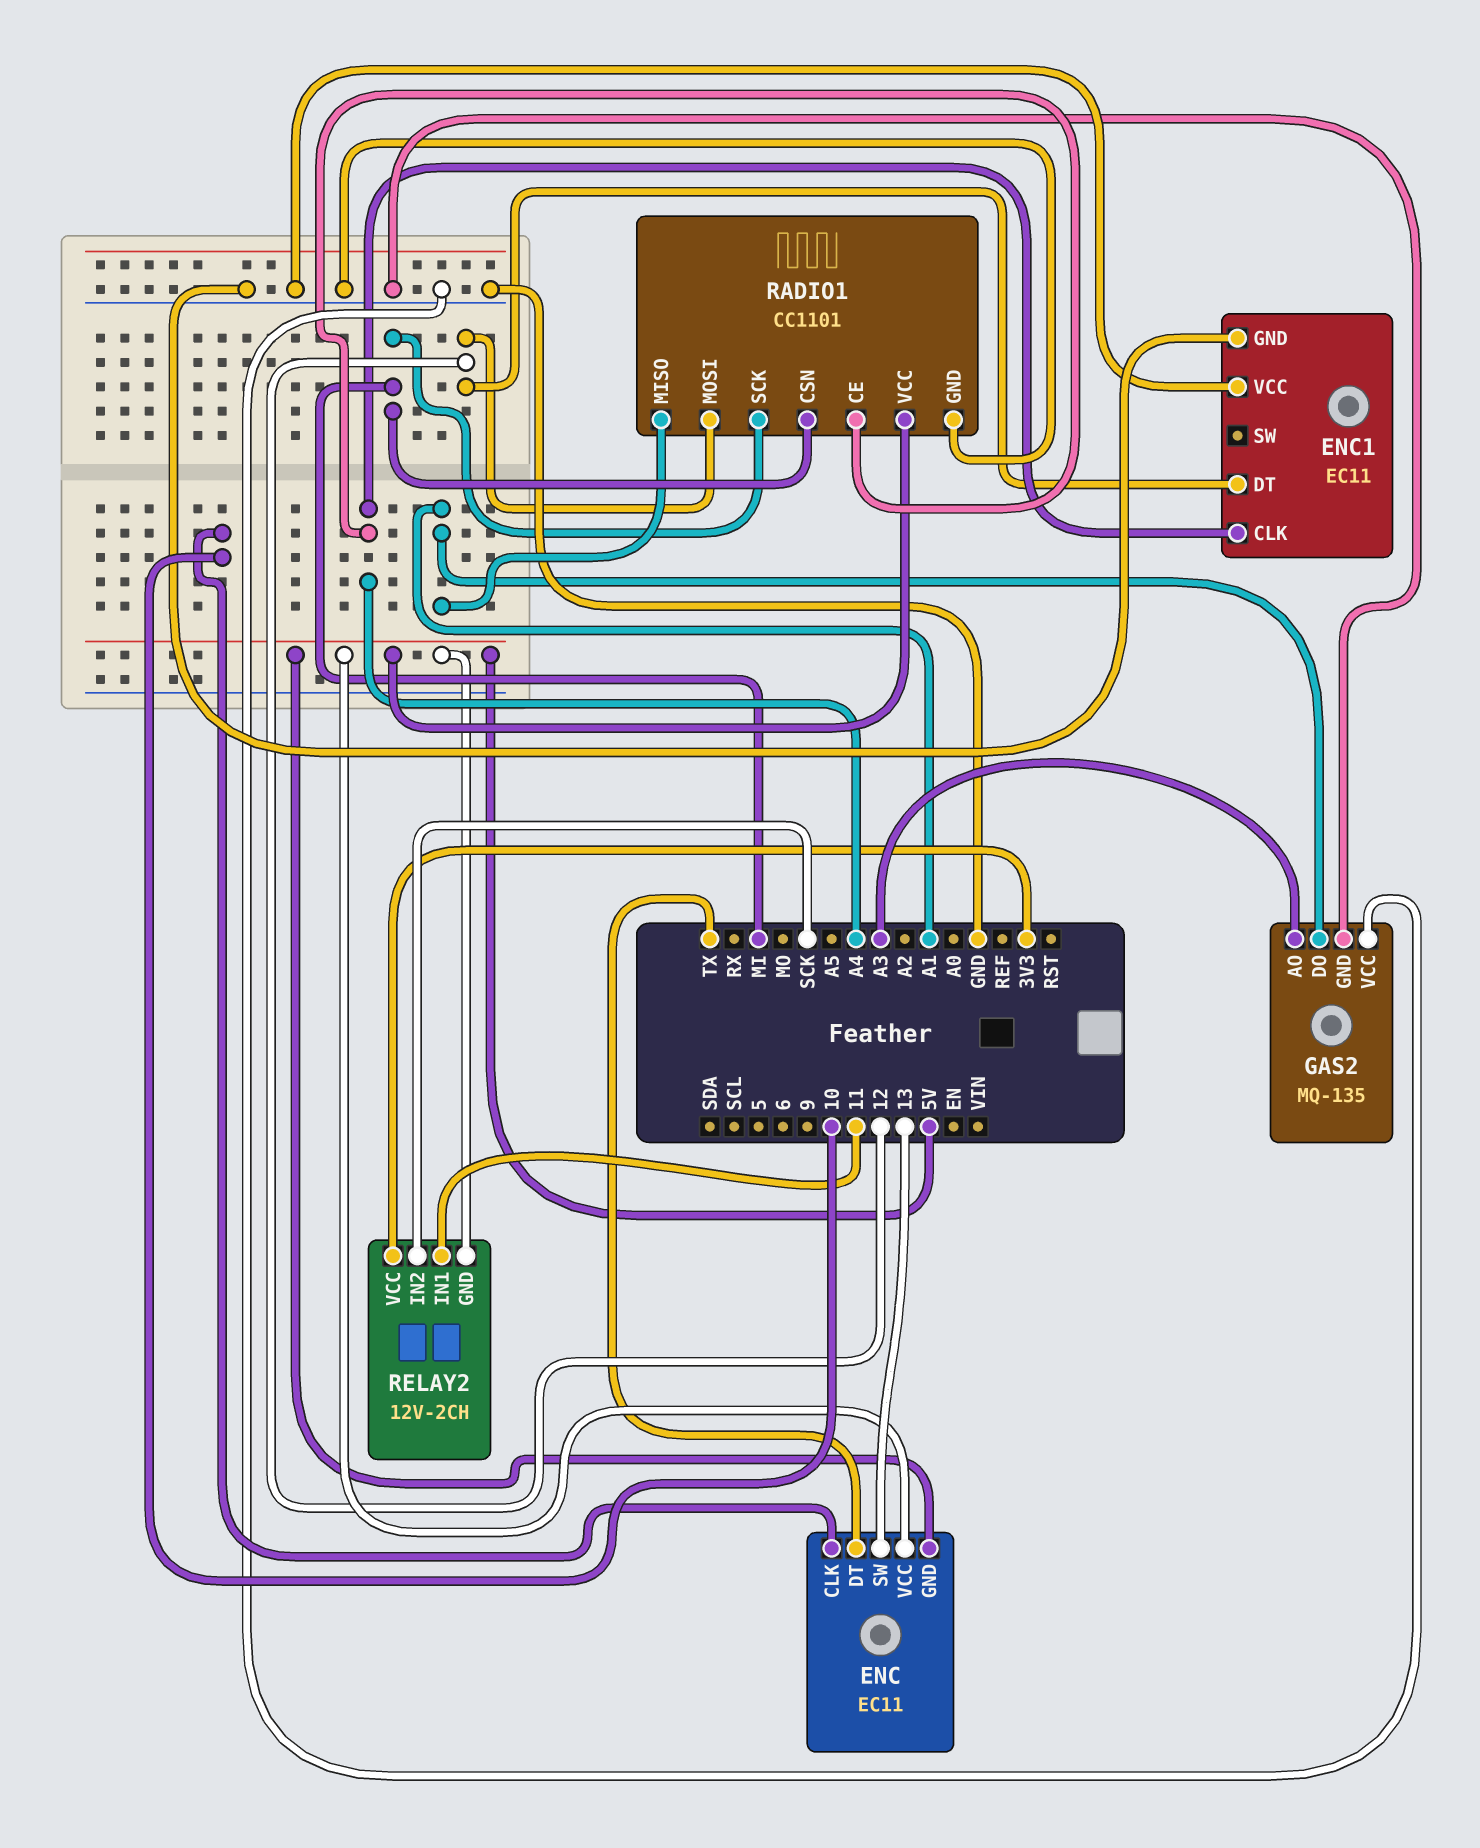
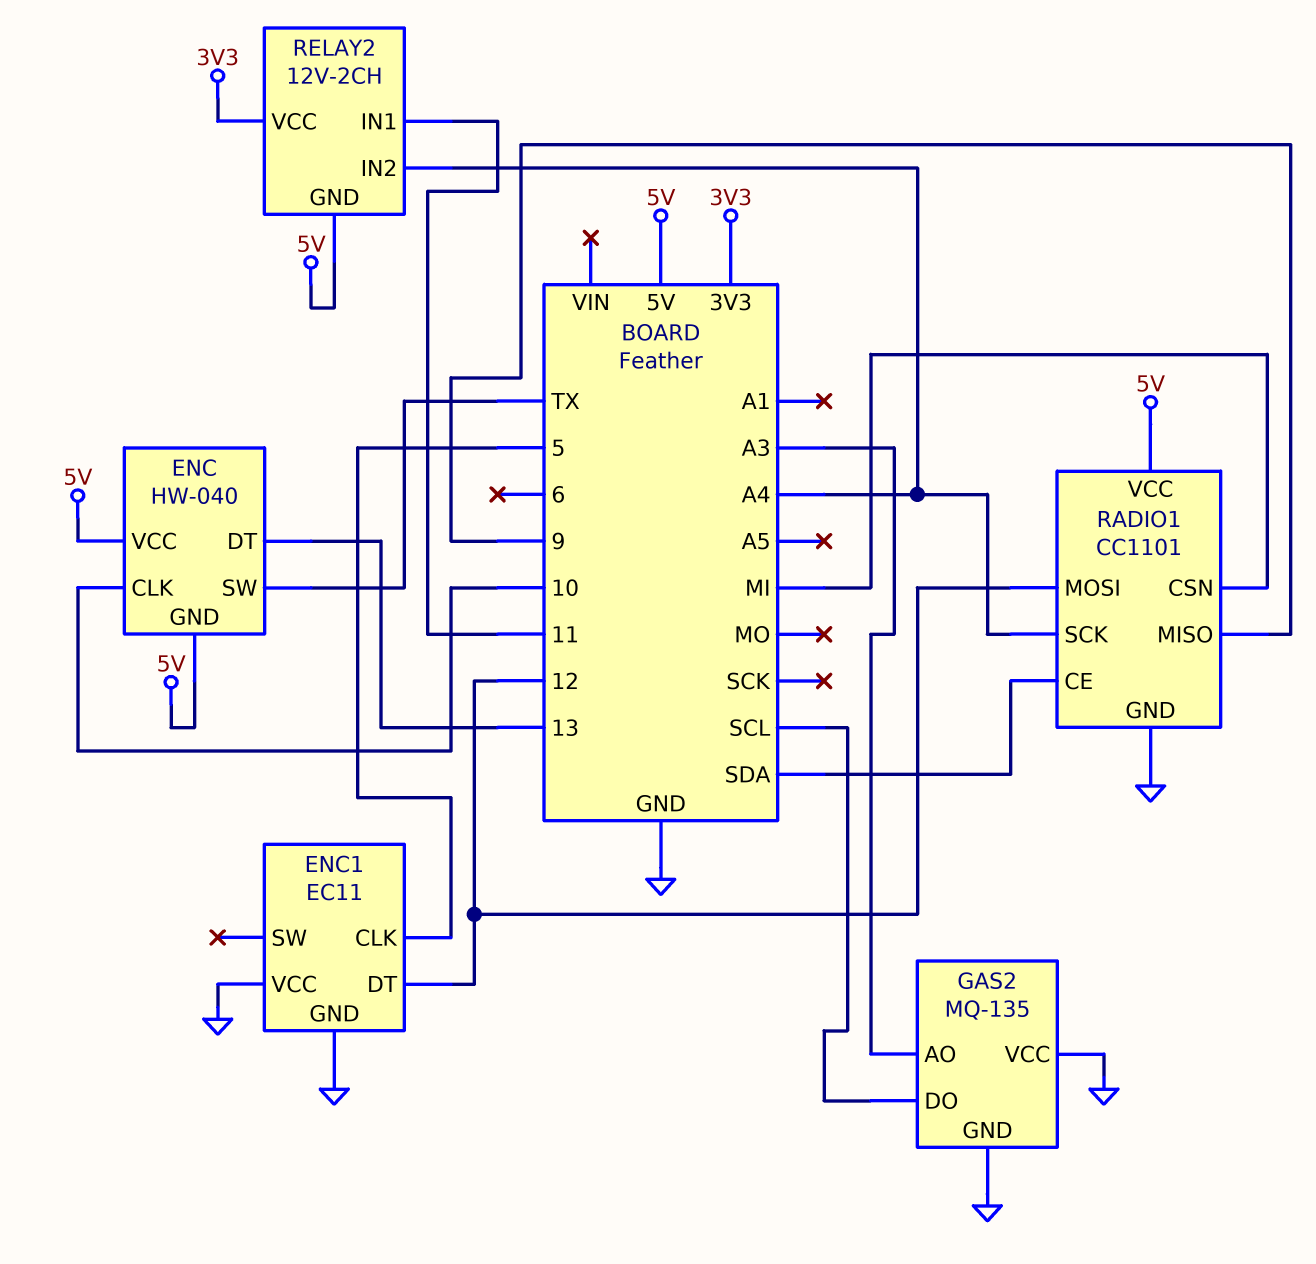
ENC: EC11 -> HW-040
ENC pin DT: TX -> 13
ENC pin SW: 13 -> TX
ENC1 pin CLK: A4 -> 5
GAS2 pin DO: A1 -> SCL
RADIO1 pin CE: A4 -> SDA
RADIO1 pin MISO: A1 -> 9
RADIO1 pin SCK: MI -> A4
RELAY2 pin IN2: SCK -> A4

